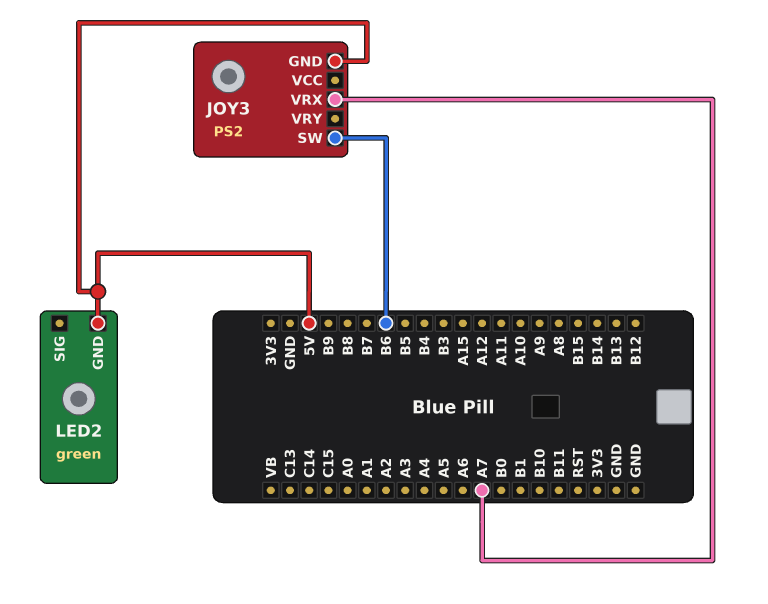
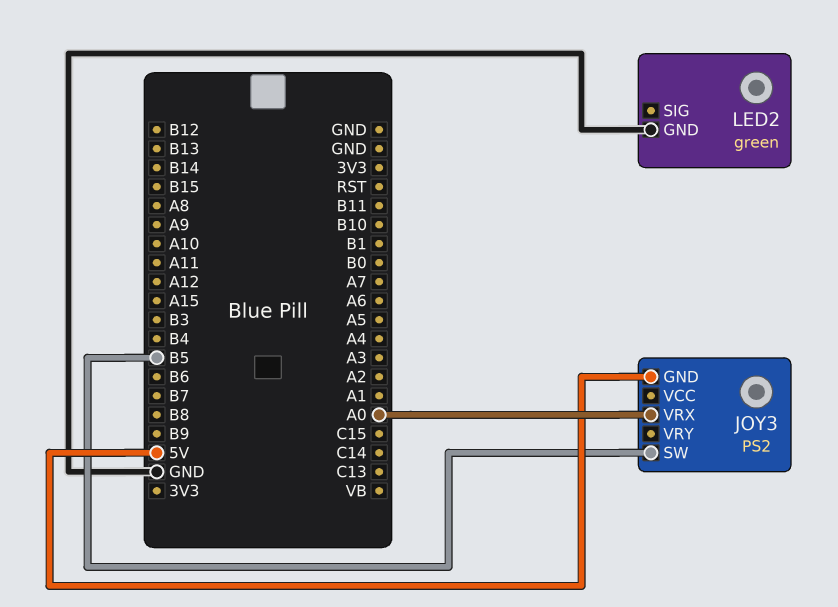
JOY3 pin SW: B6 -> B5
JOY3 pin VRX: A7 -> A0
LED2 pin GND: 5V -> GND

